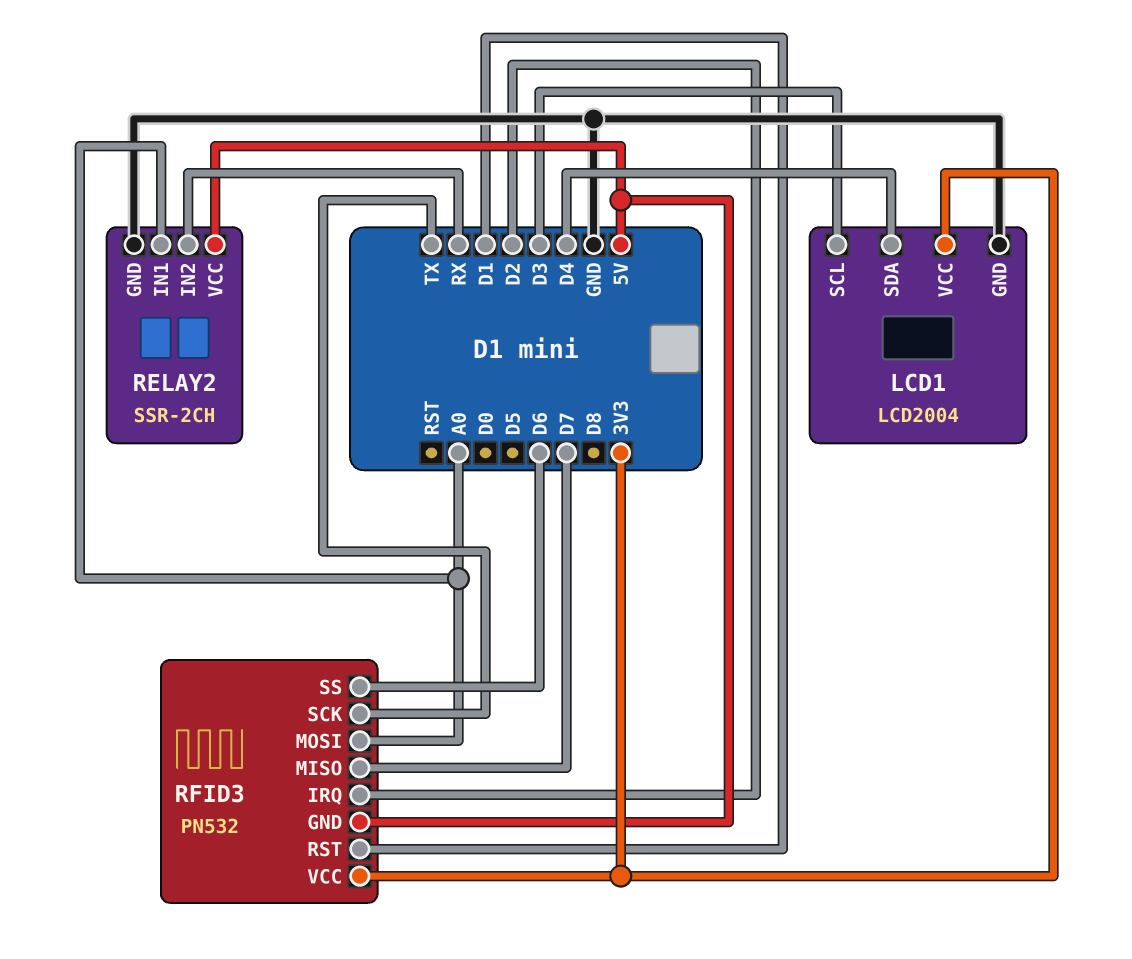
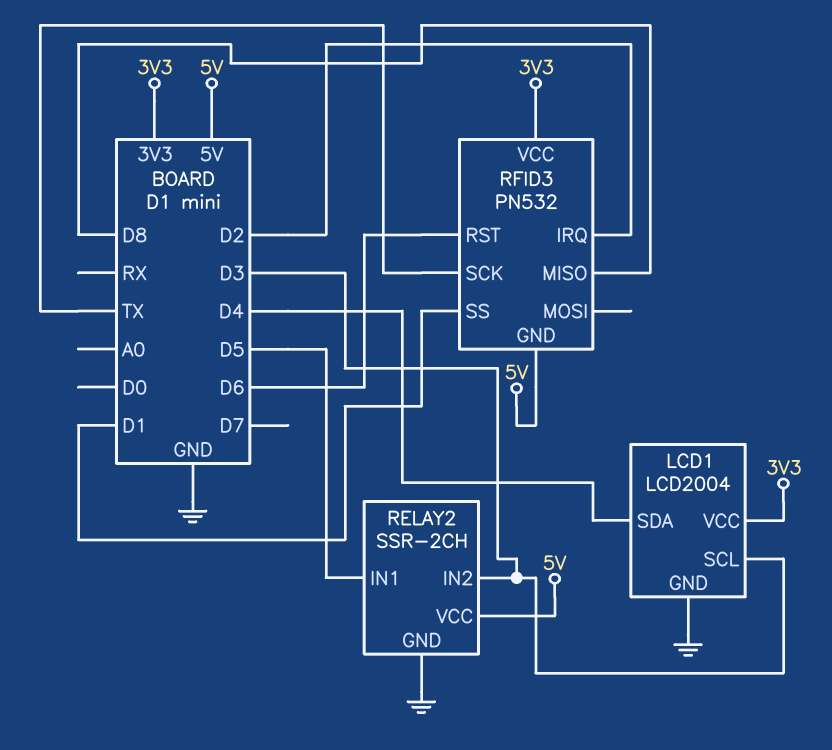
RELAY2 pin IN1: A0 -> D5
RELAY2 pin IN2: RX -> D3
RFID3 pin MISO: D7 -> D8
RFID3 pin MOSI: A0 -> none
RFID3 pin RST: D1 -> D6
RFID3 pin SS: D6 -> D1

